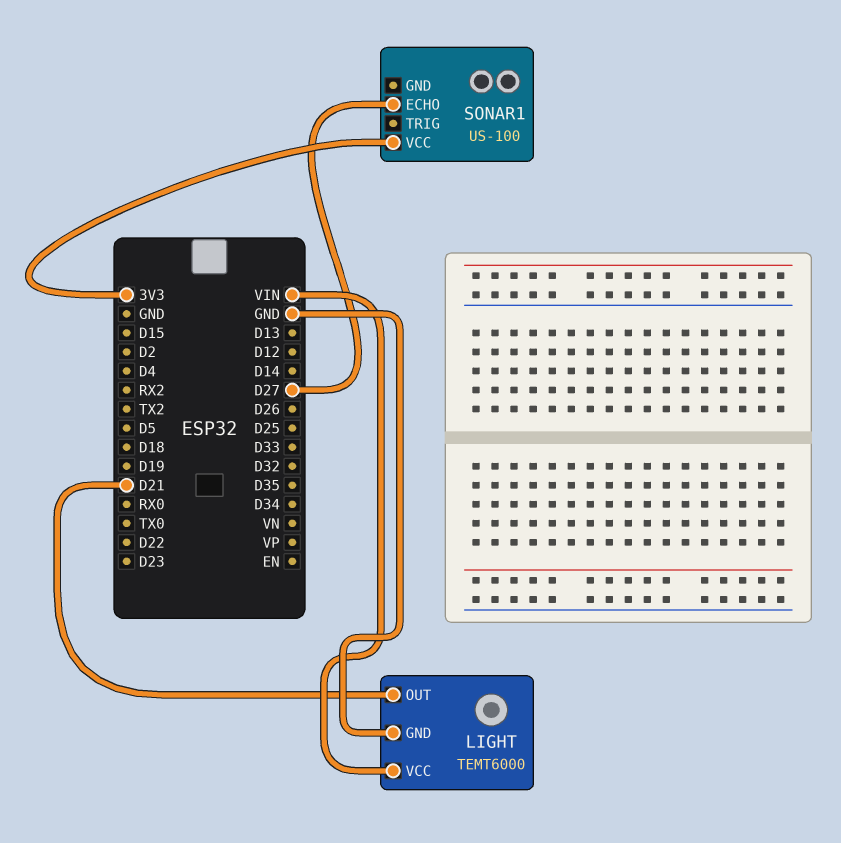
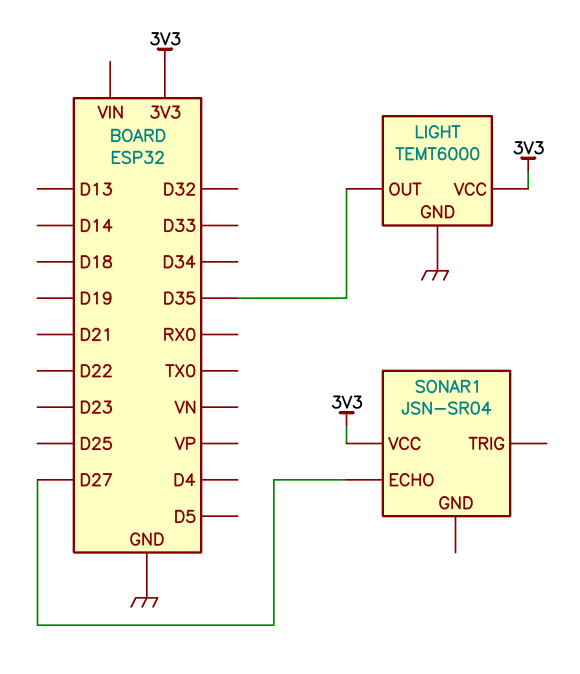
LIGHT pin OUT: D21 -> D35
LIGHT pin VCC: VIN -> 3V3
SONAR1: US-100 -> JSN-SR04

